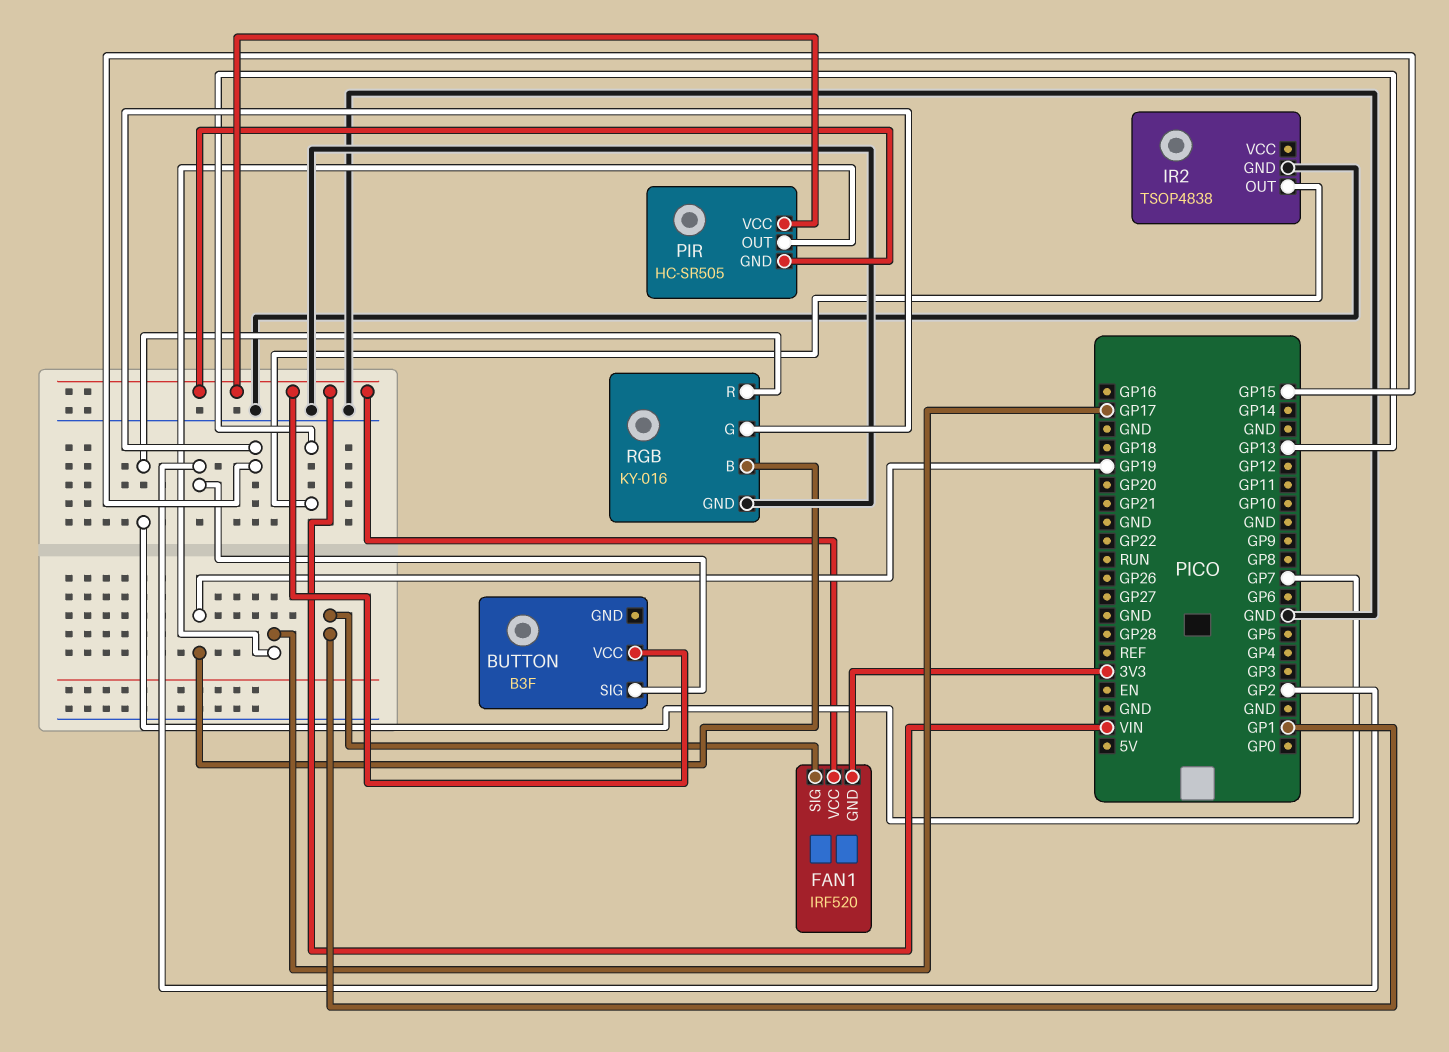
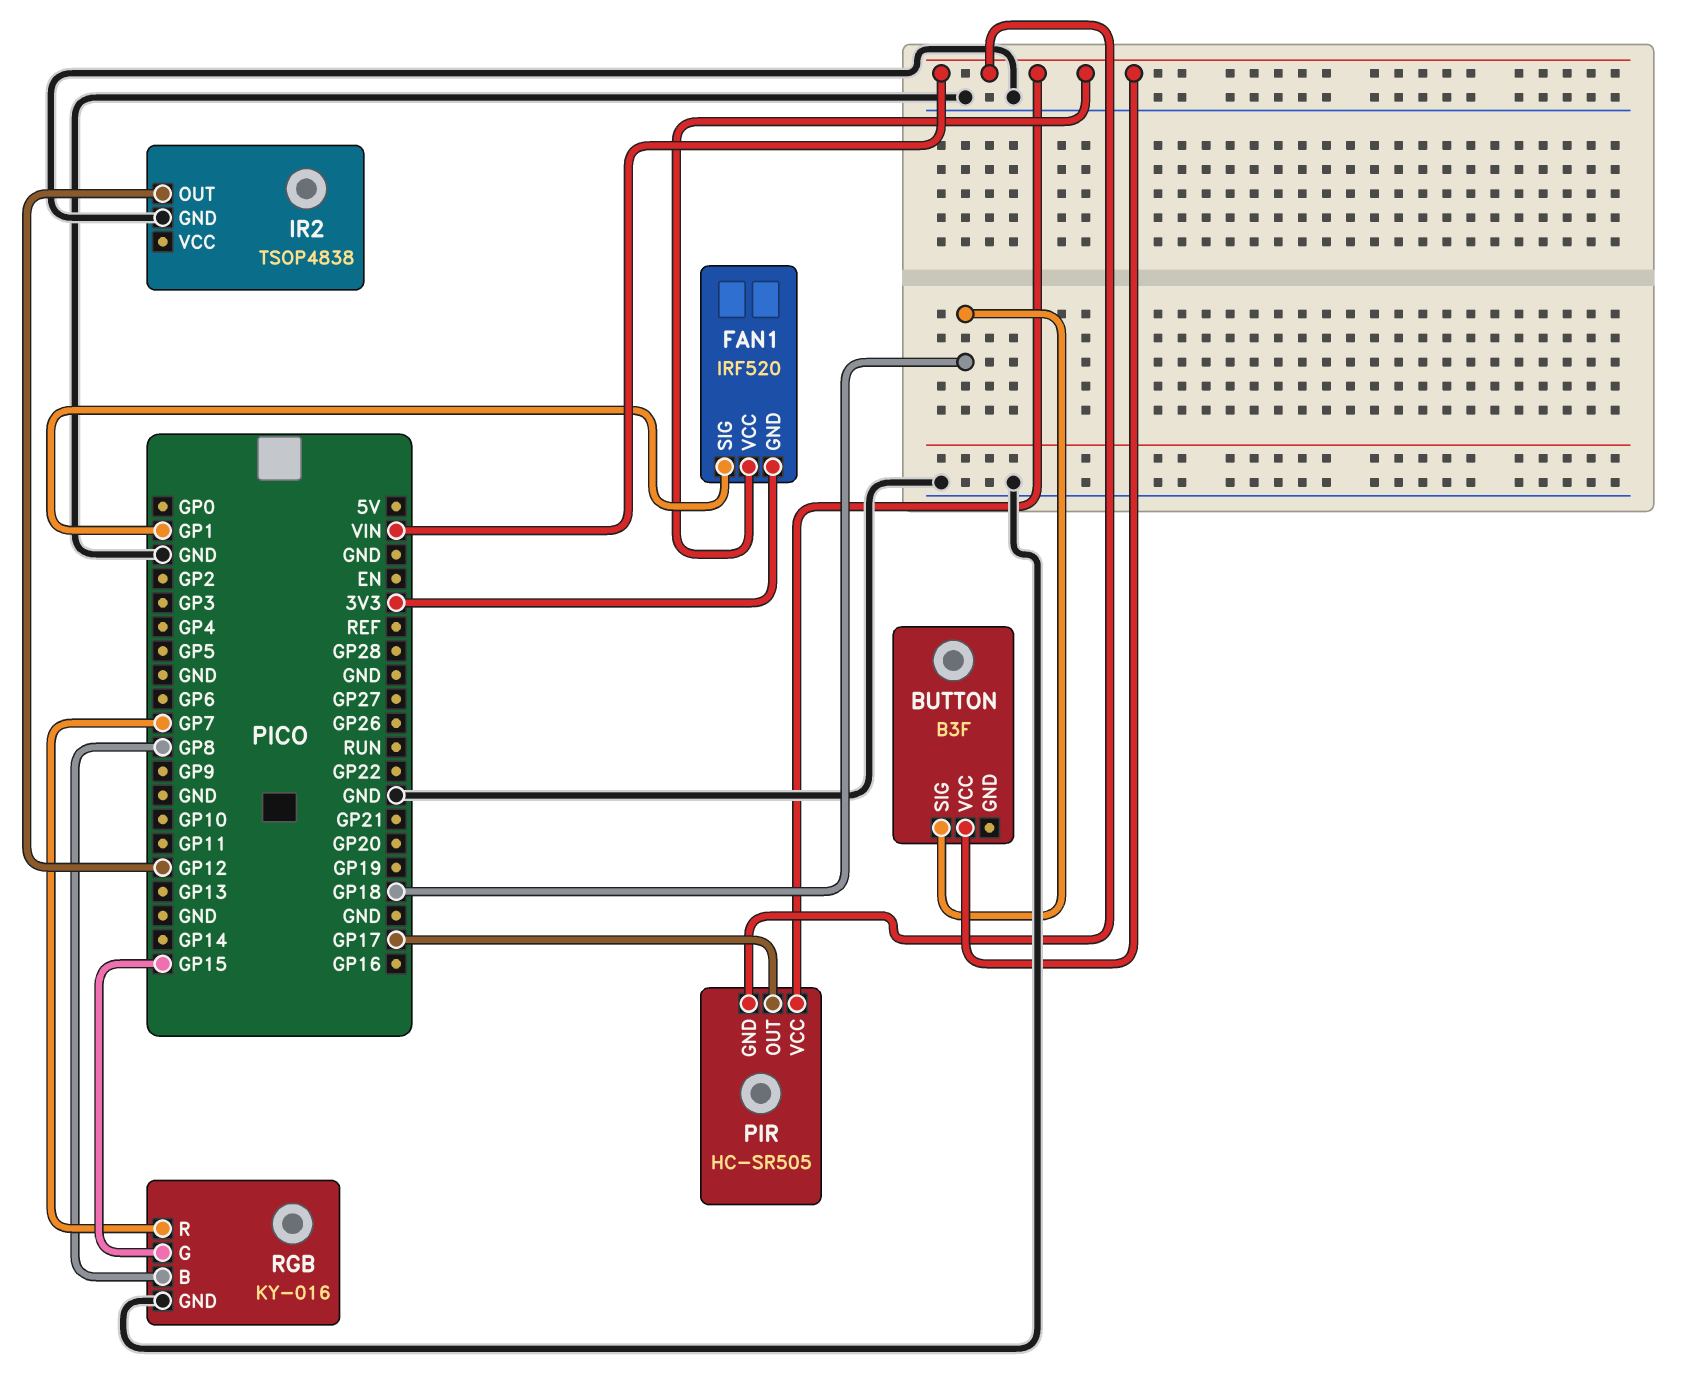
BUTTON pin SIG: GP2 -> GP18
IR2 pin OUT: GP13 -> GP12
RGB pin B: GP19 -> GP8

